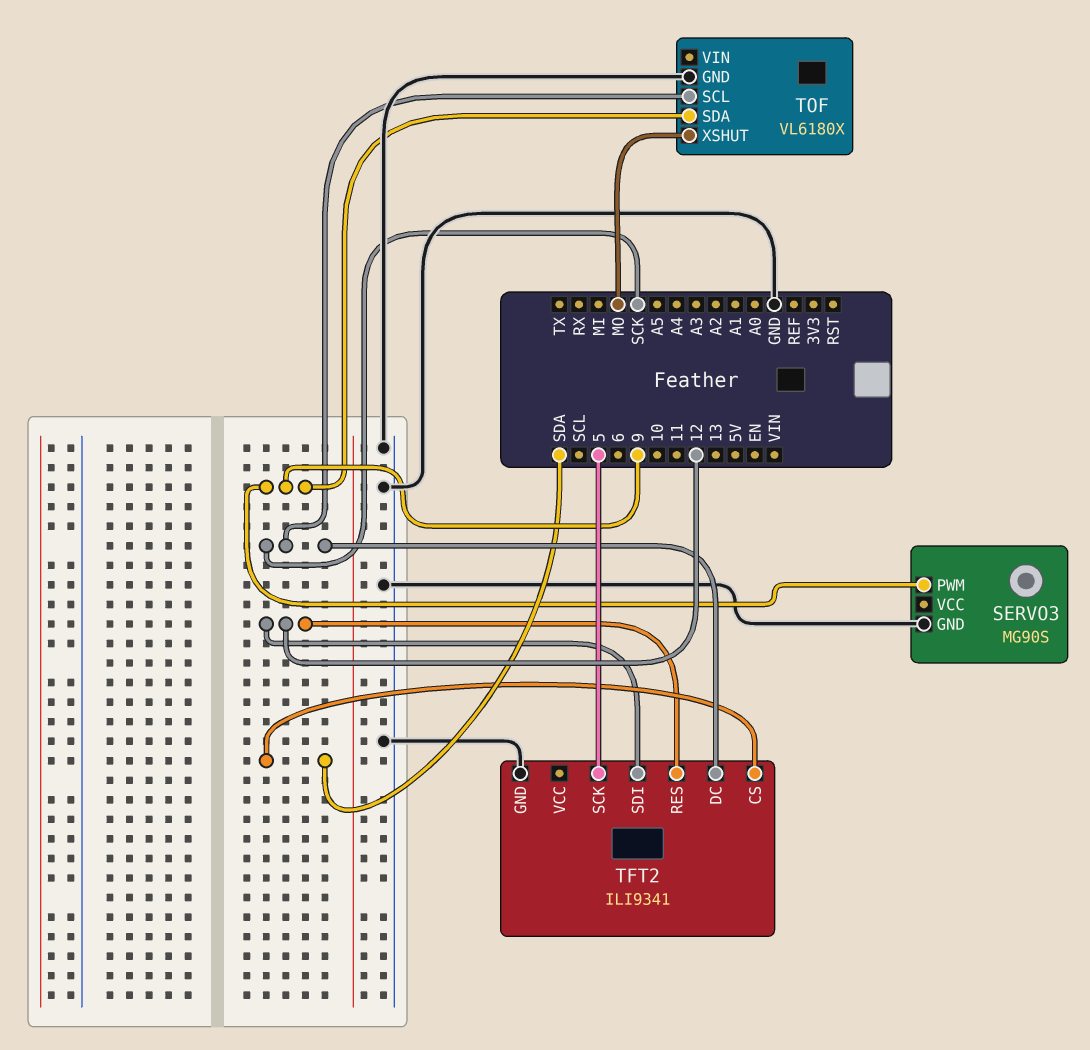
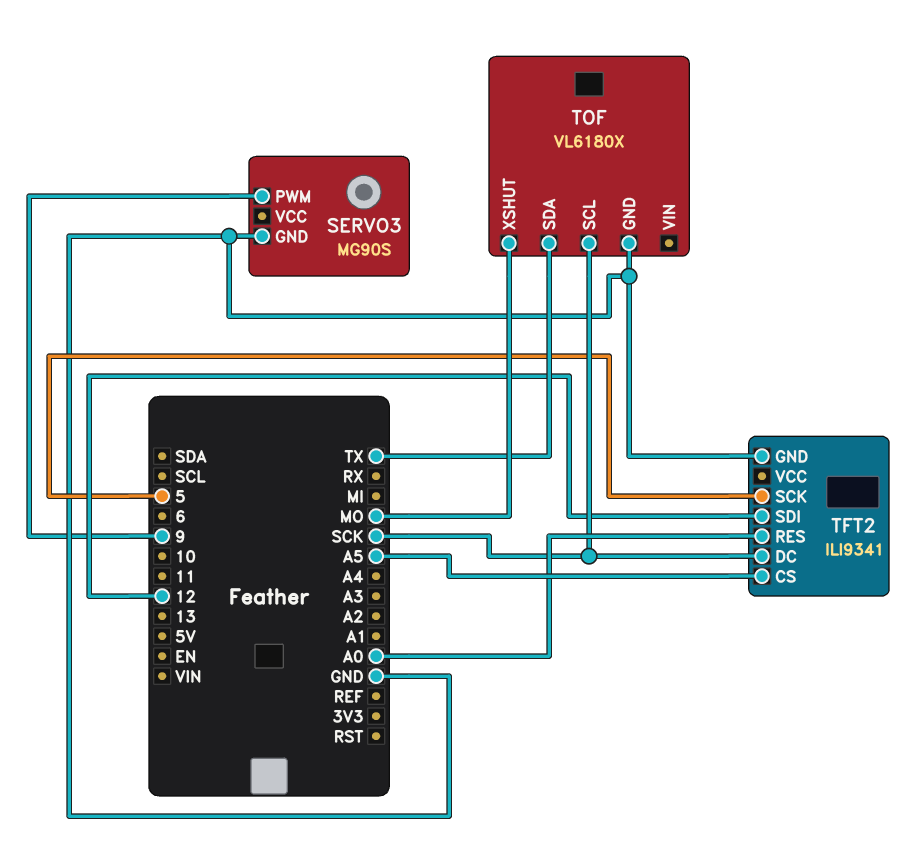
TFT2 pin CS: SDA -> A5
TFT2 pin RES: 12 -> A0
TOF pin SDA: 9 -> TX

